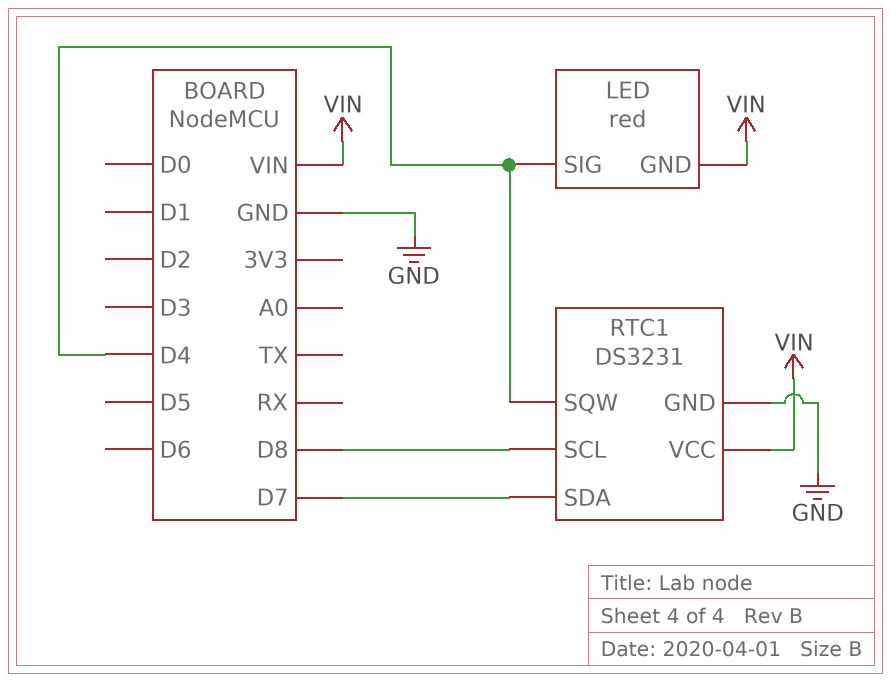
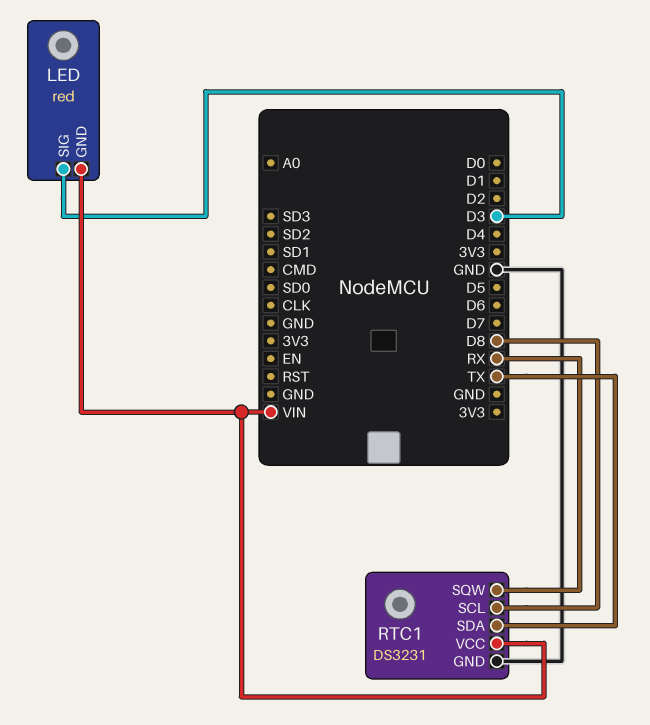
LED pin SIG: D4 -> D3
RTC1 pin SDA: D7 -> TX
RTC1 pin SQW: D4 -> RX

